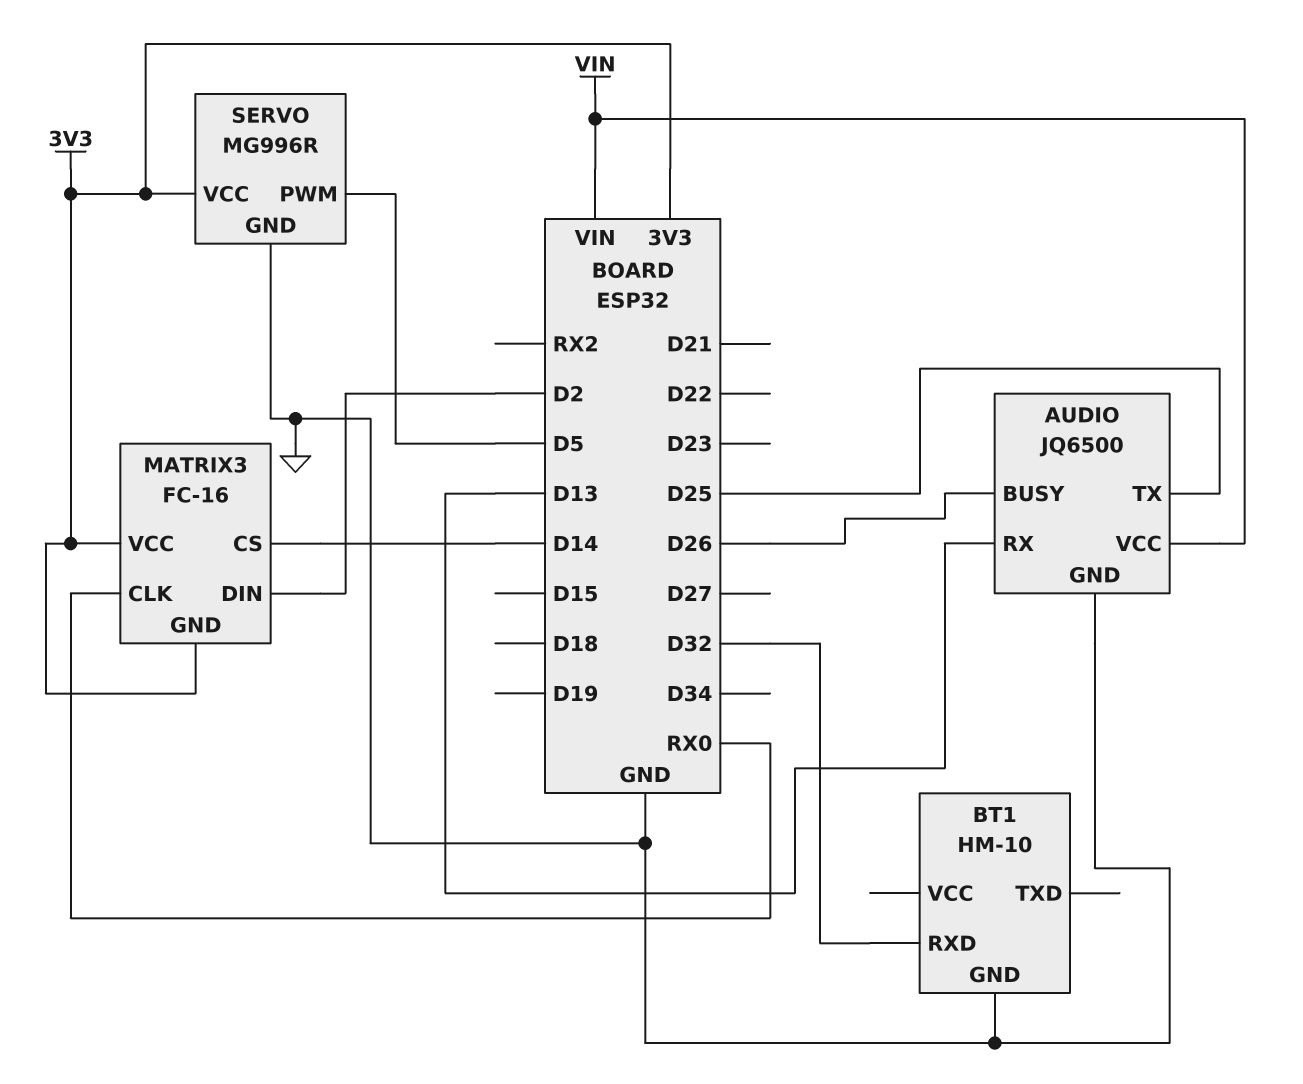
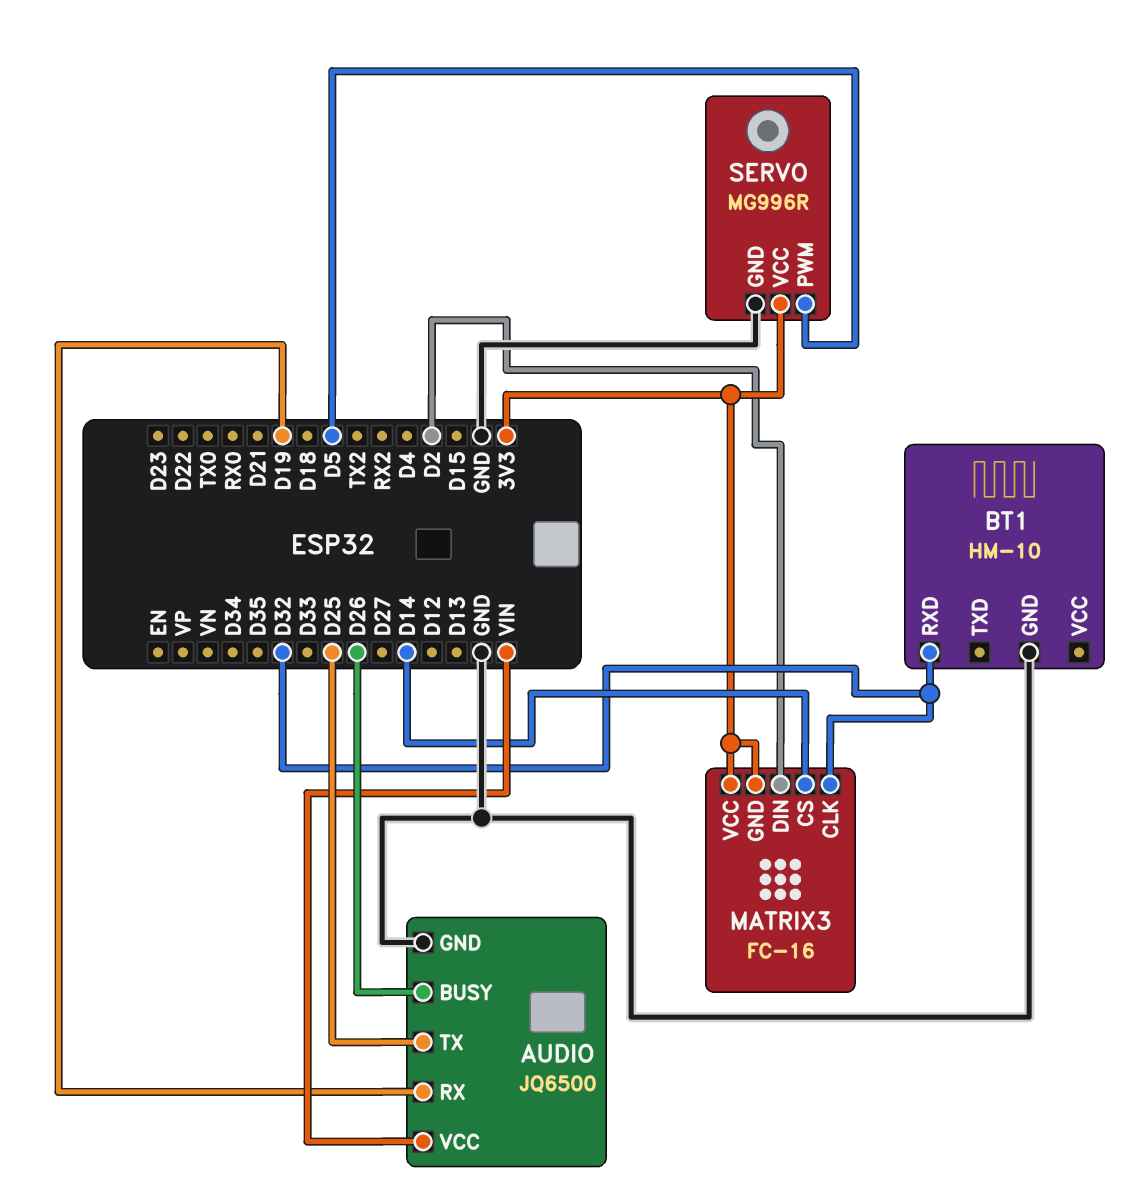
AUDIO pin RX: D13 -> D19
MATRIX3 pin CLK: RX0 -> D32

